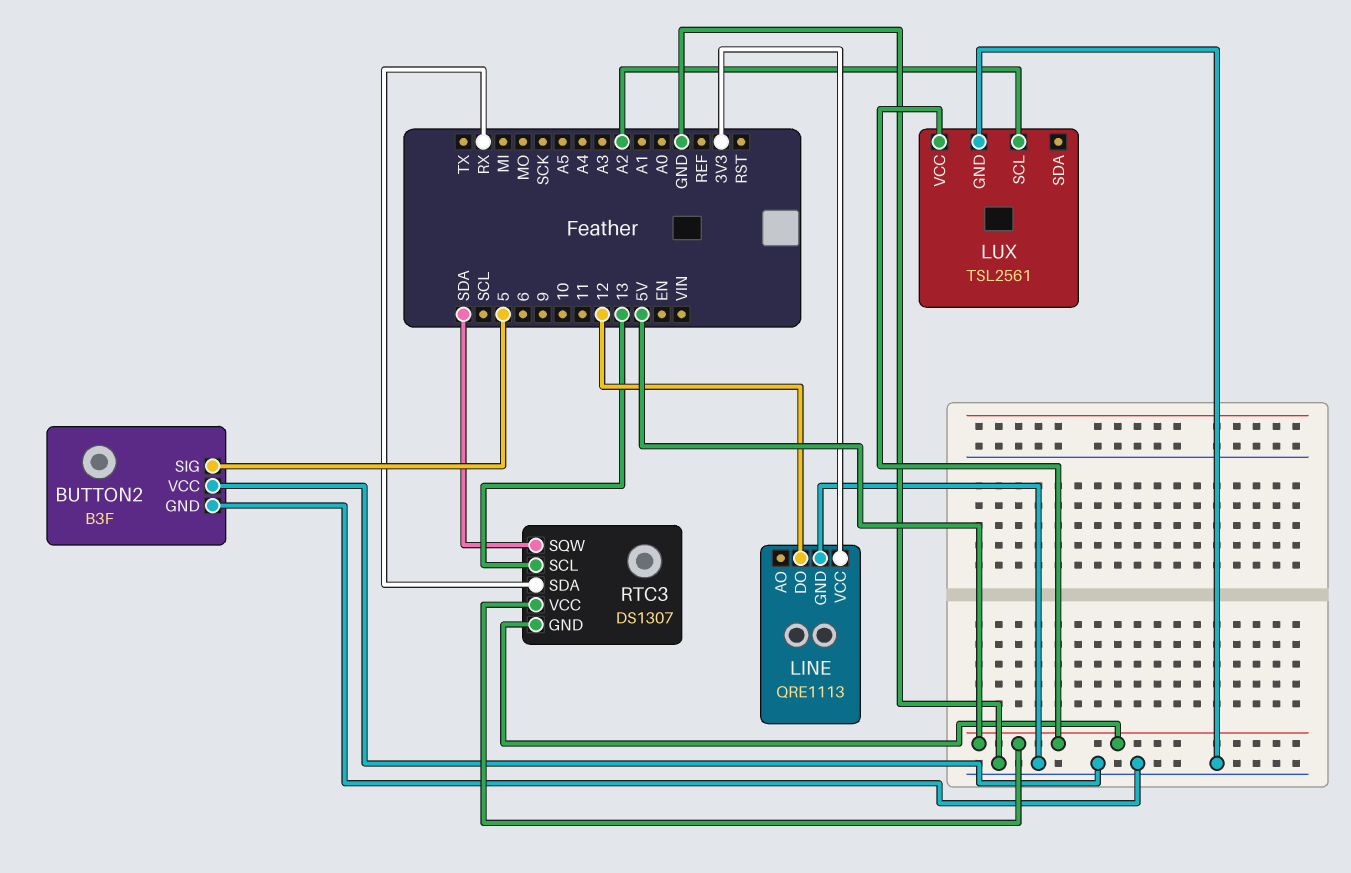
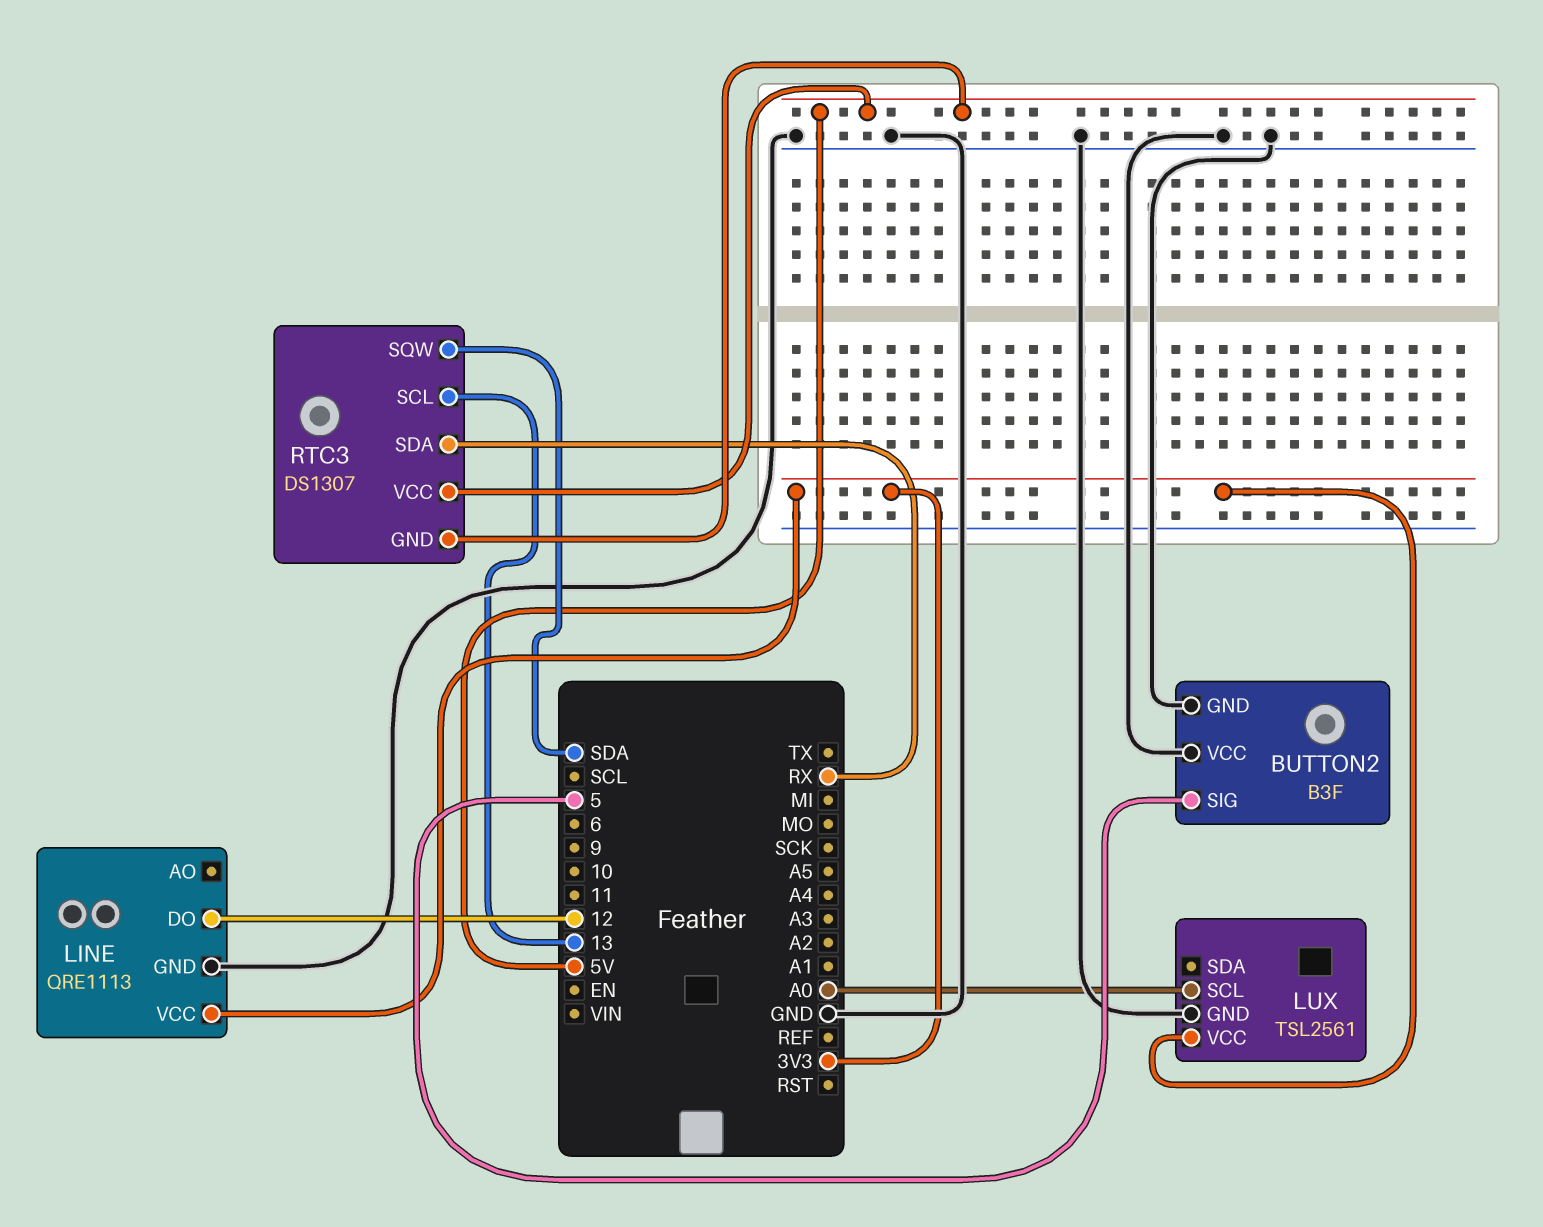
LUX pin SCL: A2 -> A0
LUX pin VCC: 5V -> 3V3

